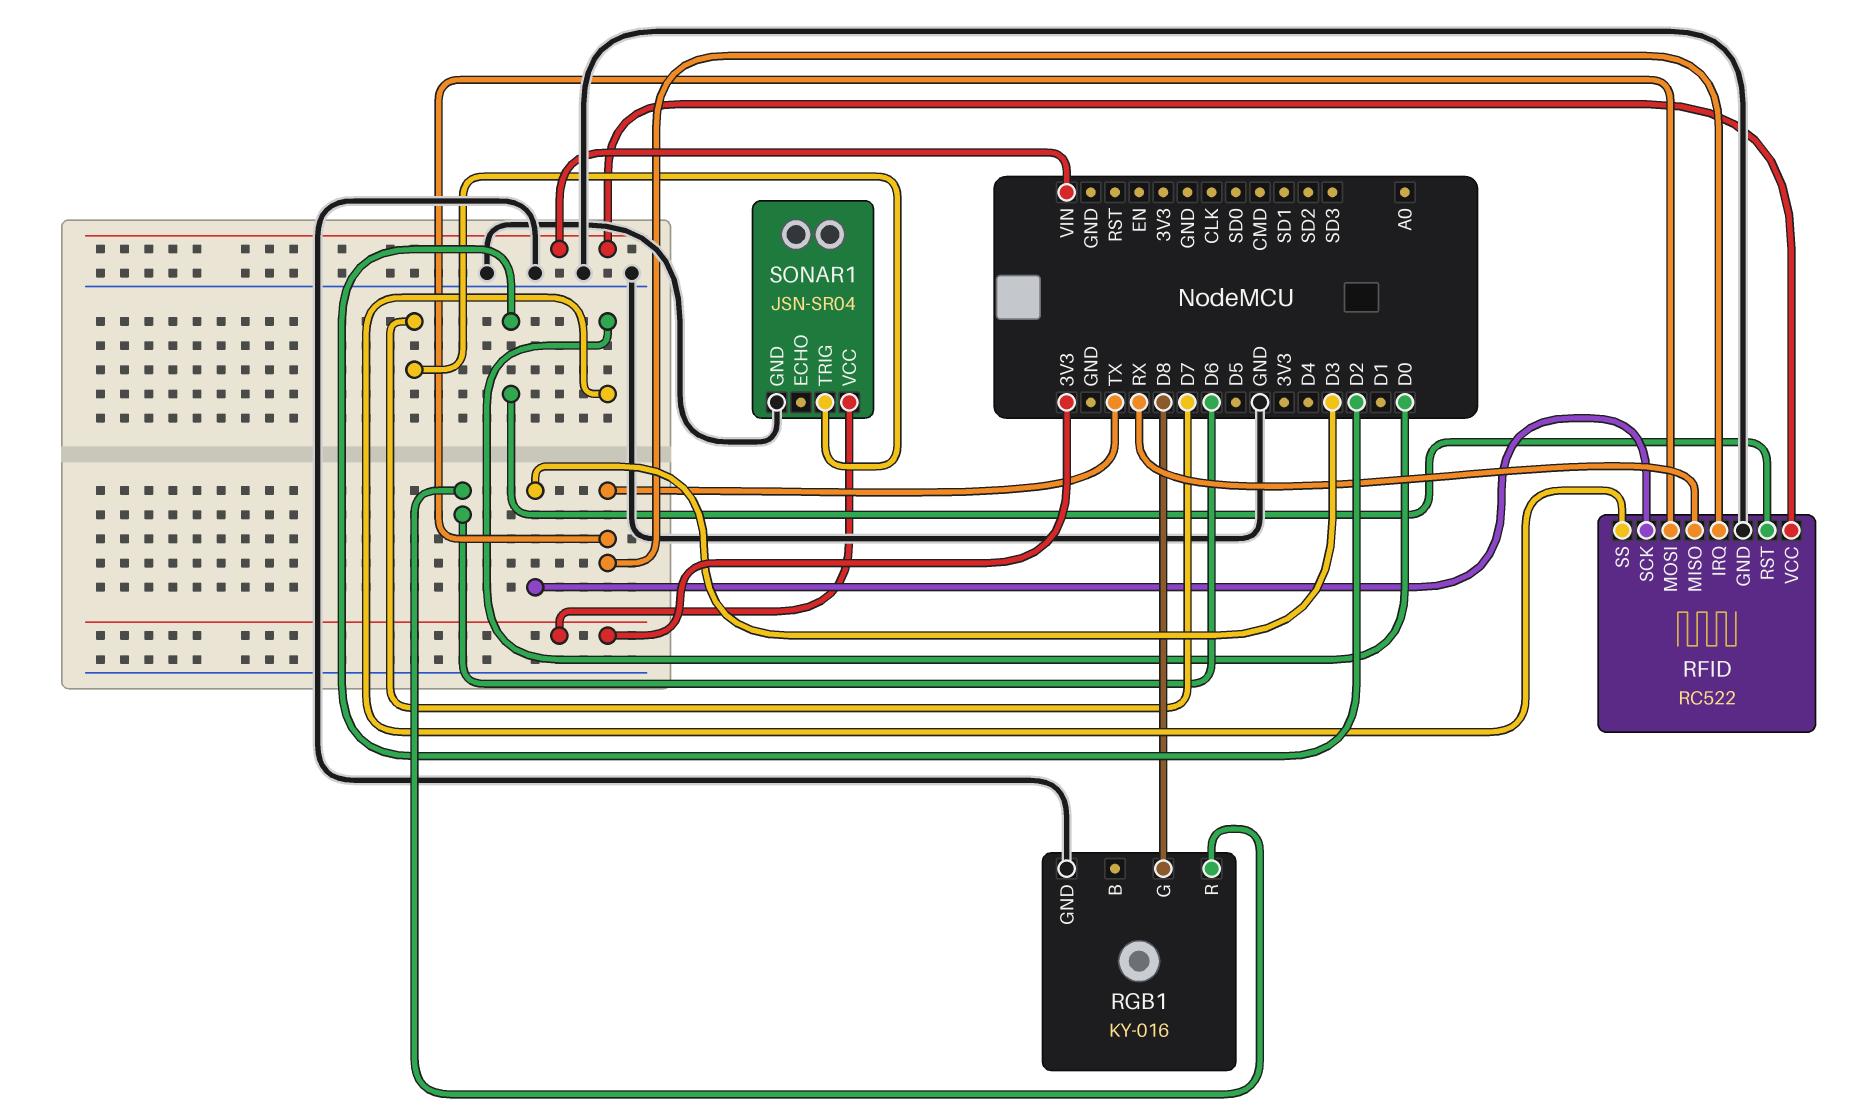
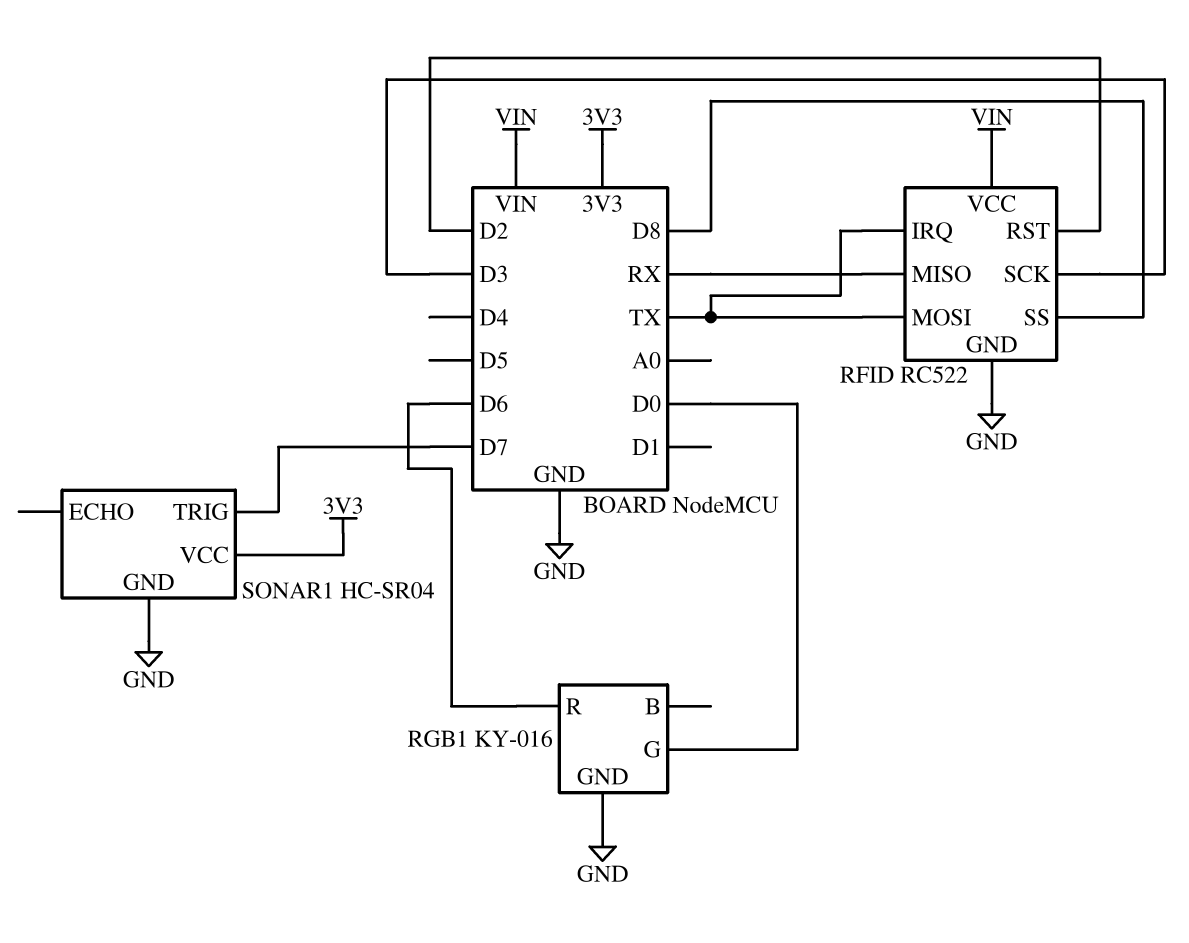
RFID pin SS: D0 -> D8
RGB1 pin G: D8 -> D0
SONAR1: JSN-SR04 -> HC-SR04

